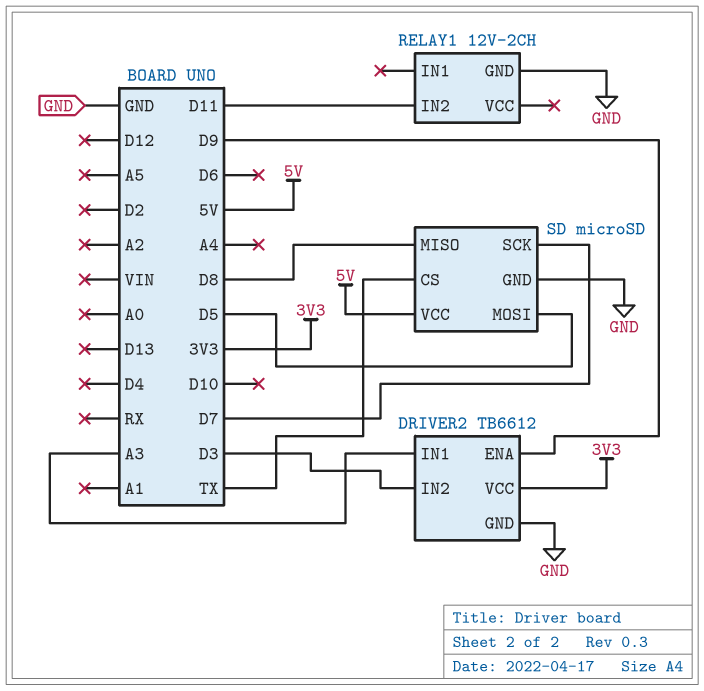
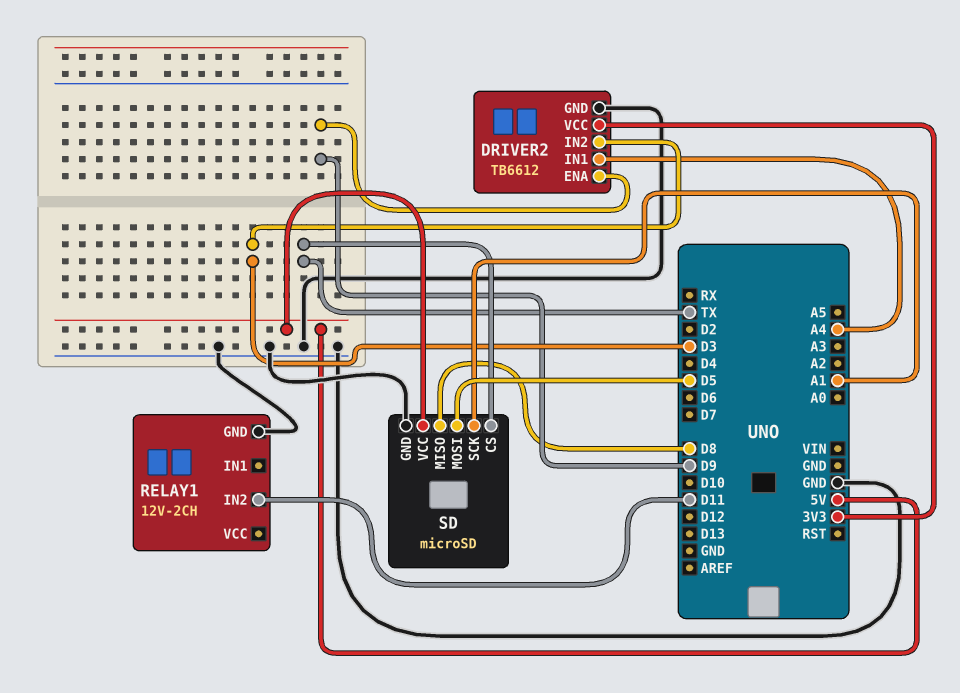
DRIVER2 pin IN1: A3 -> A4
SD pin SCK: D7 -> A1

